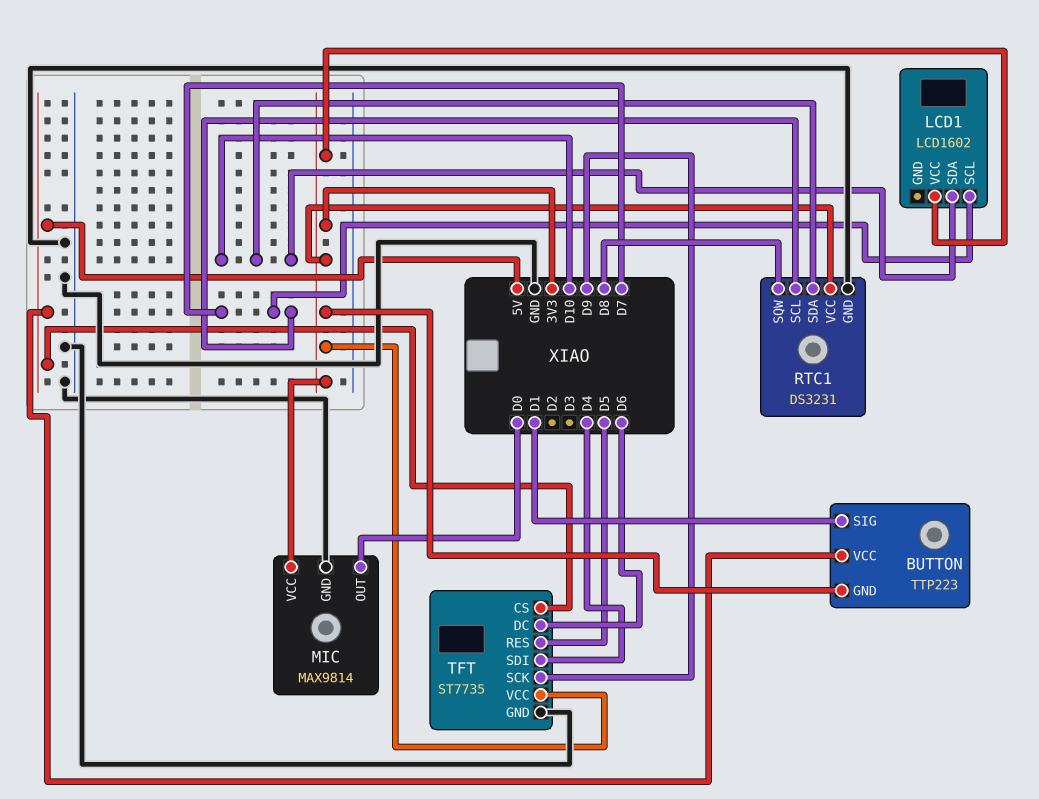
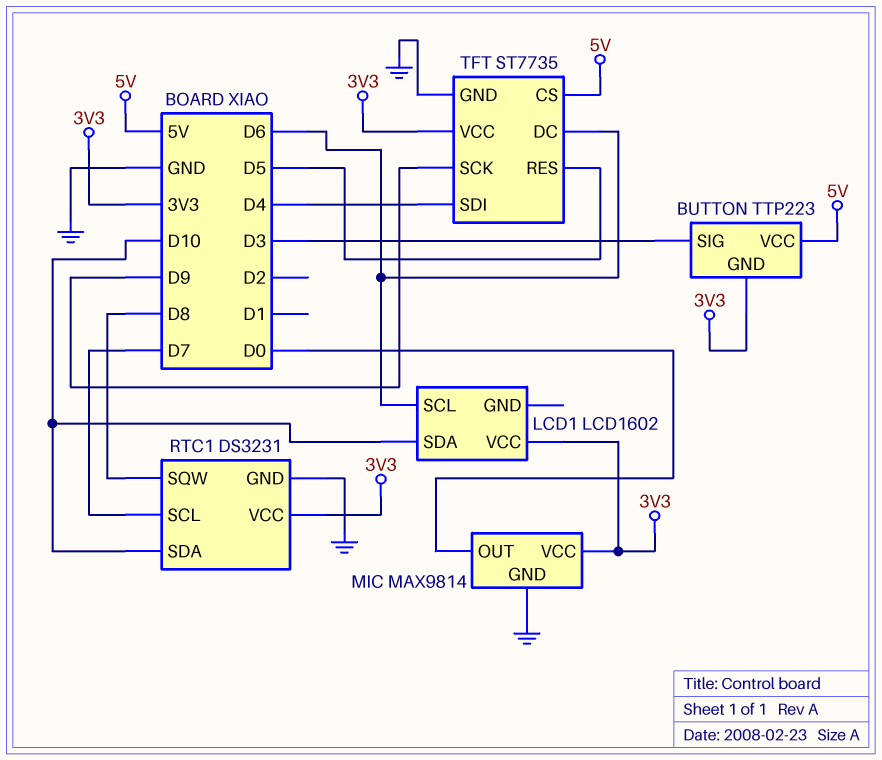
BUTTON pin SIG: D1 -> D3
LCD1 pin SCL: D7 -> D6

